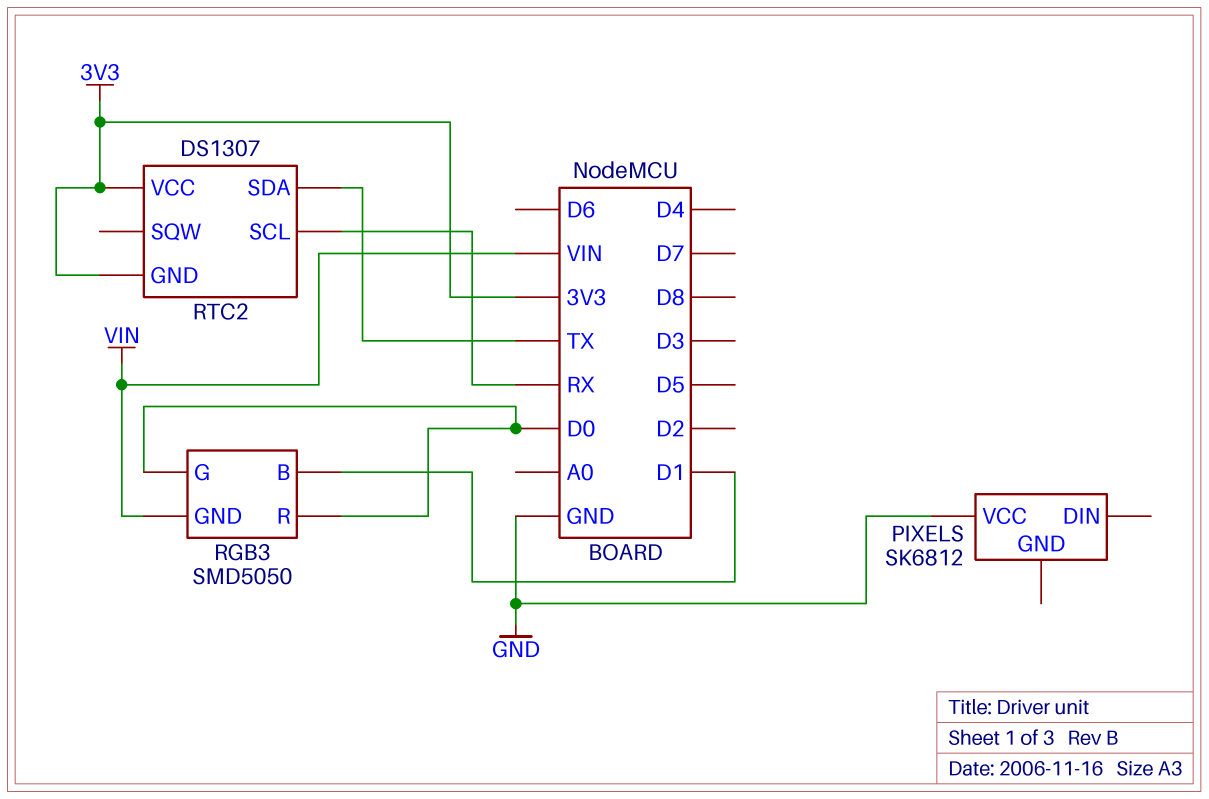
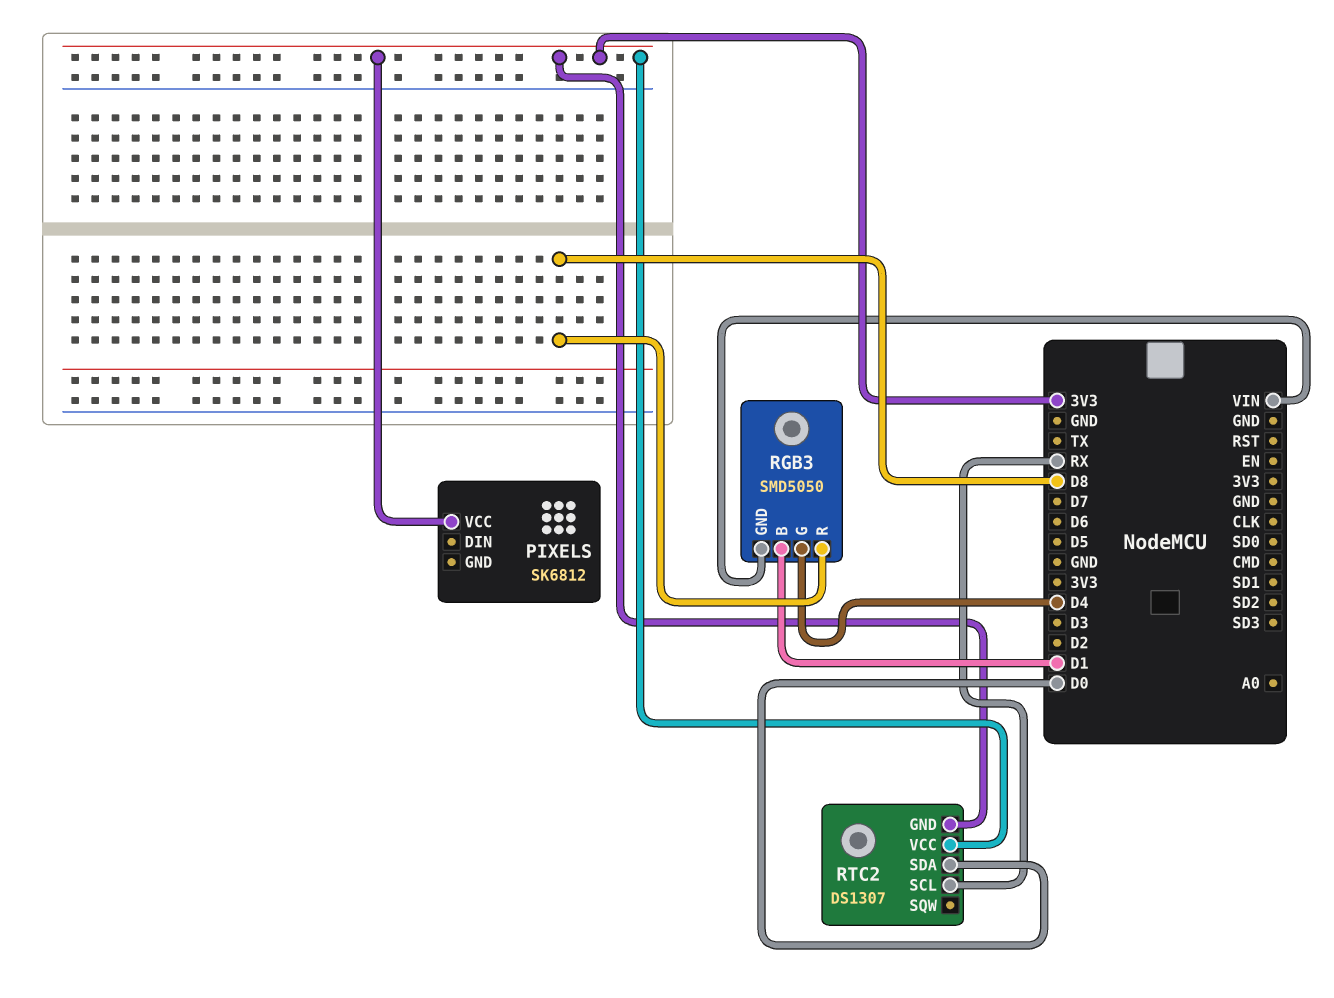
PIXELS pin VCC: GND -> 3V3
RGB3 pin G: D0 -> D4
RGB3 pin R: D0 -> D8
RTC2 pin SDA: TX -> D0

